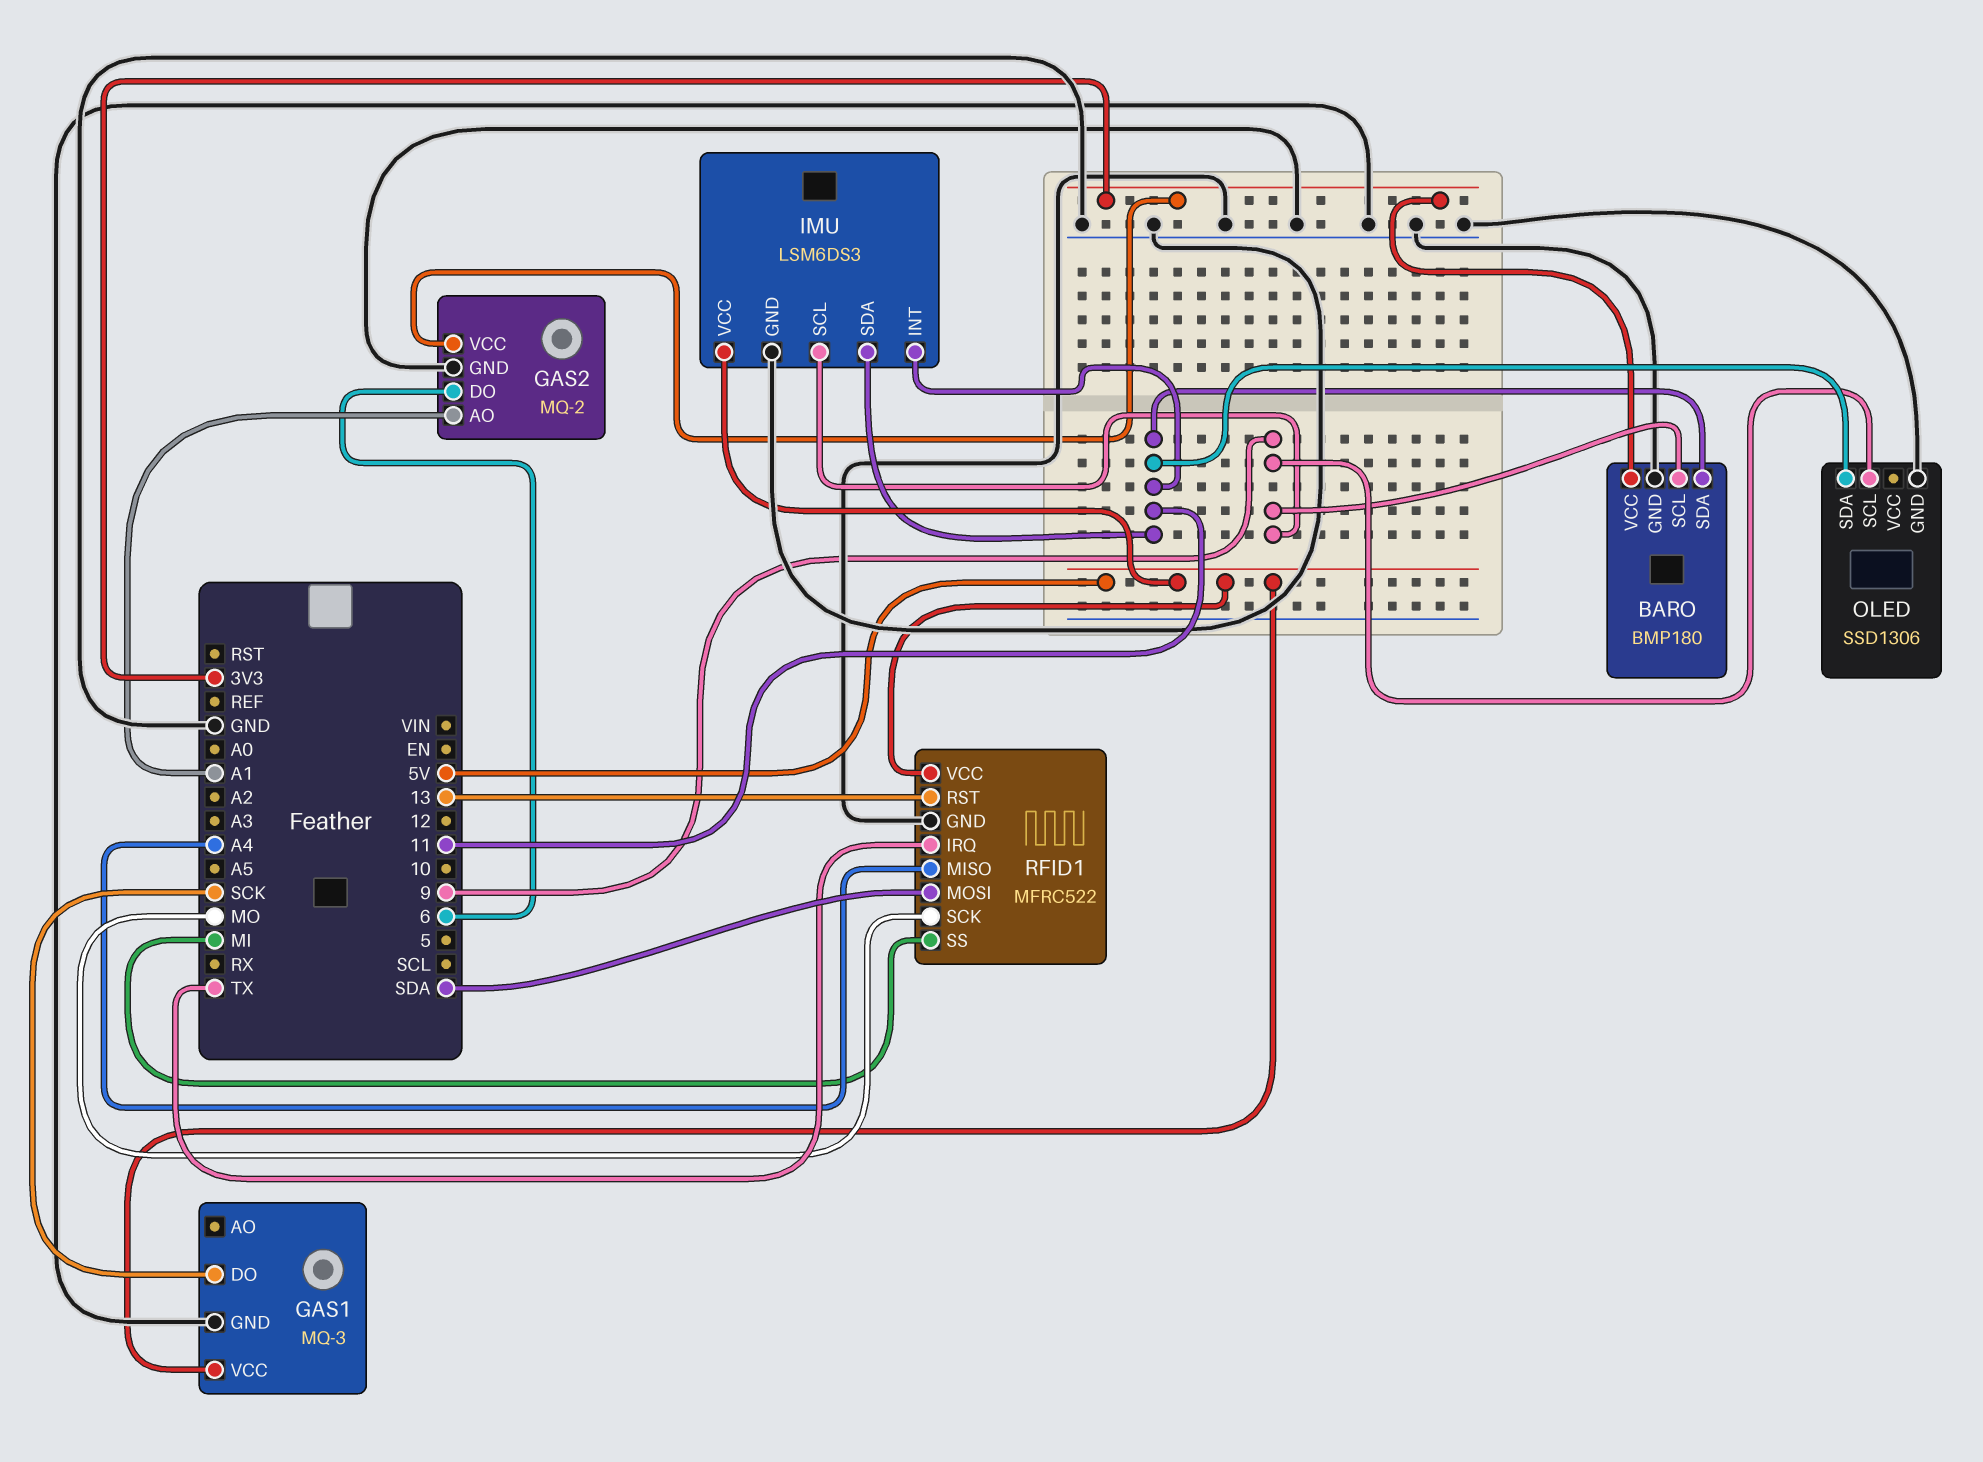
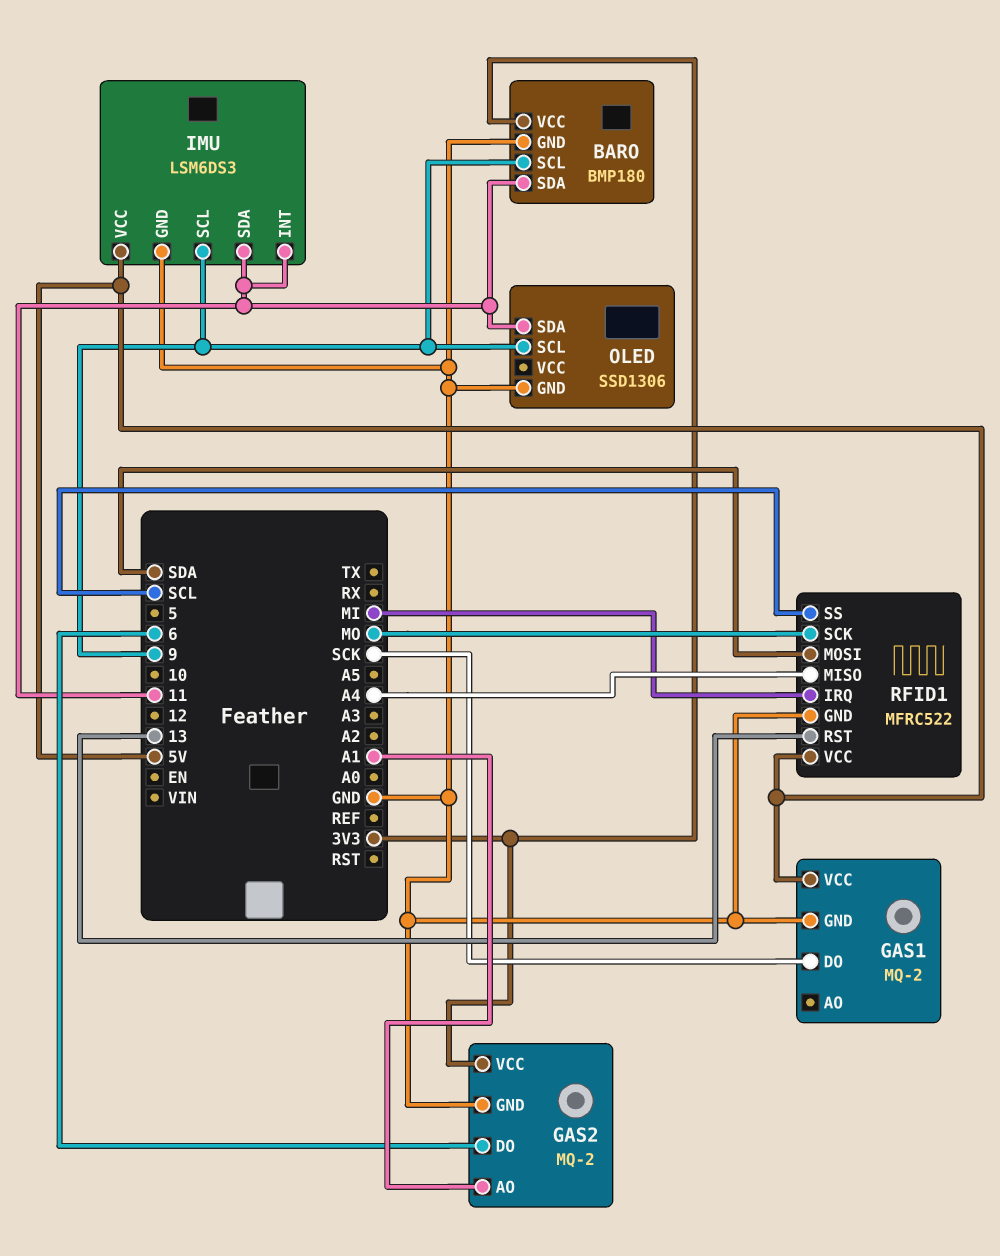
GAS1: MQ-3 -> MQ-2
RFID1 pin IRQ: TX -> MI
RFID1 pin SS: MI -> SCL

